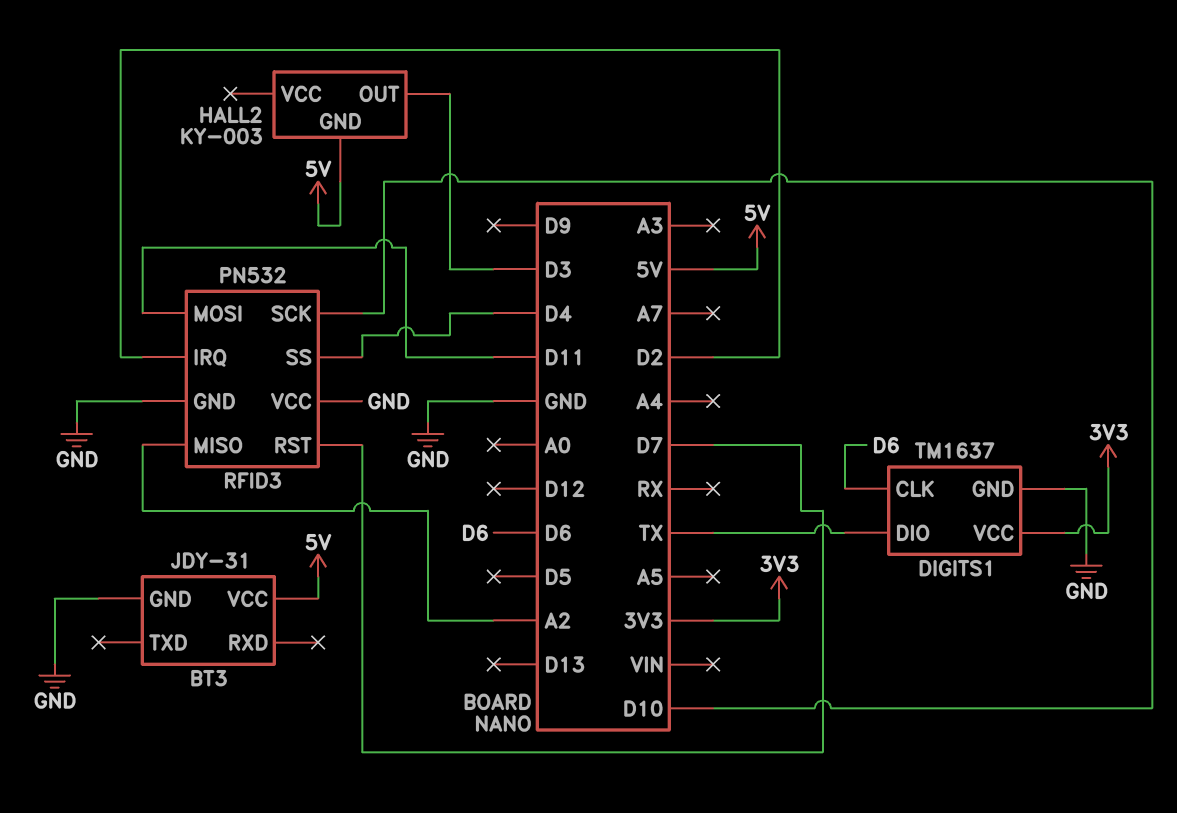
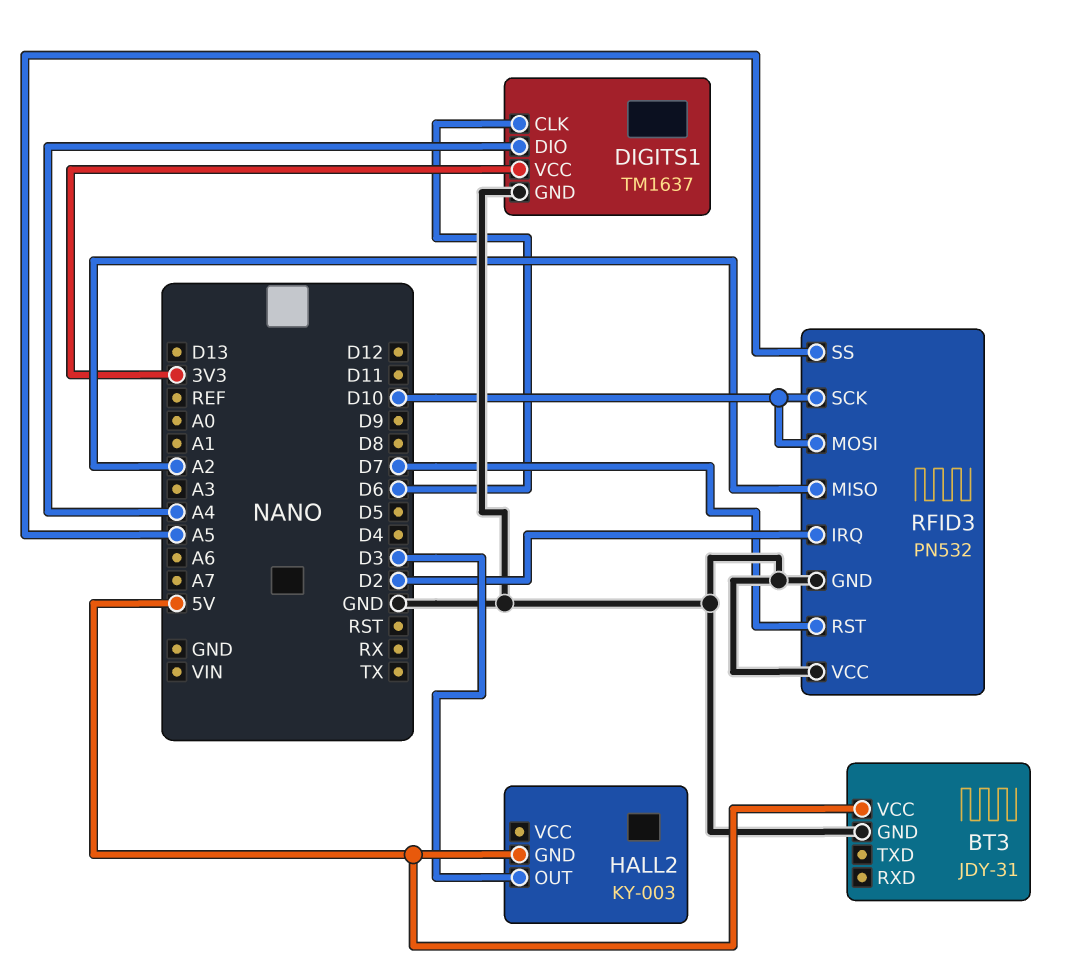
DIGITS1 pin DIO: TX -> A4
RFID3 pin MOSI: D11 -> D10
RFID3 pin SS: D4 -> A5

